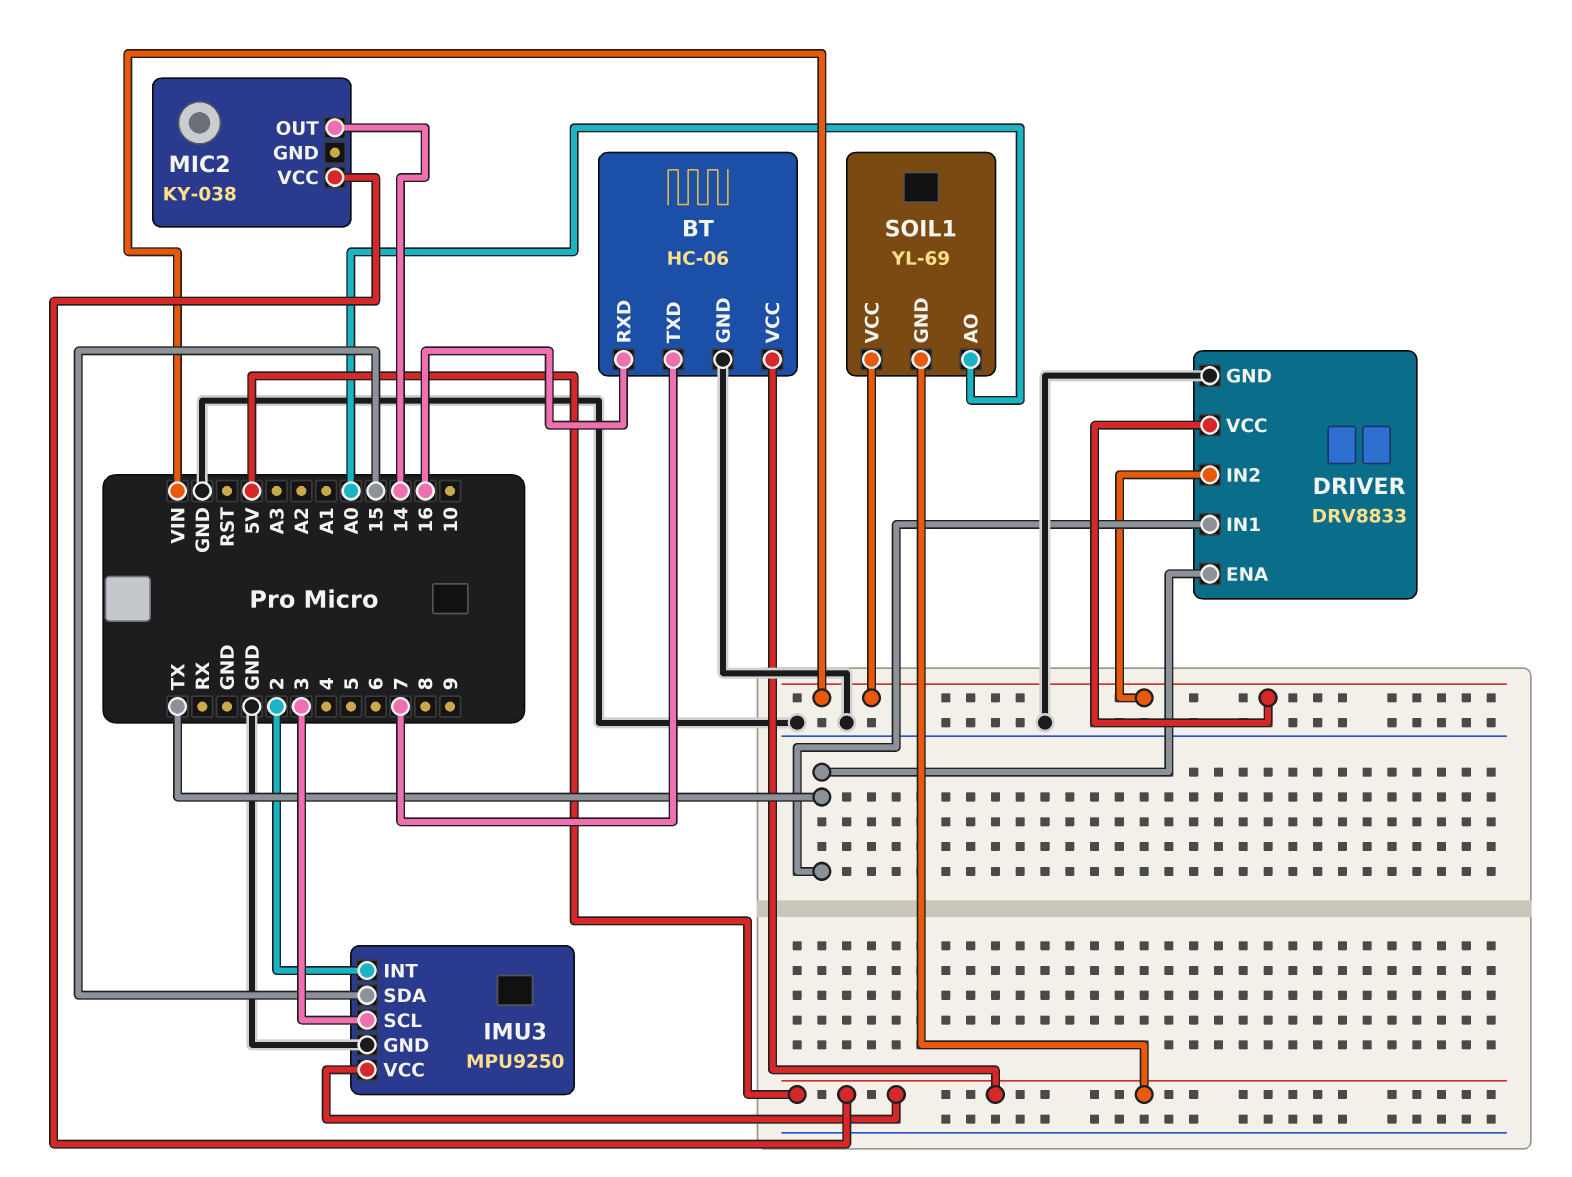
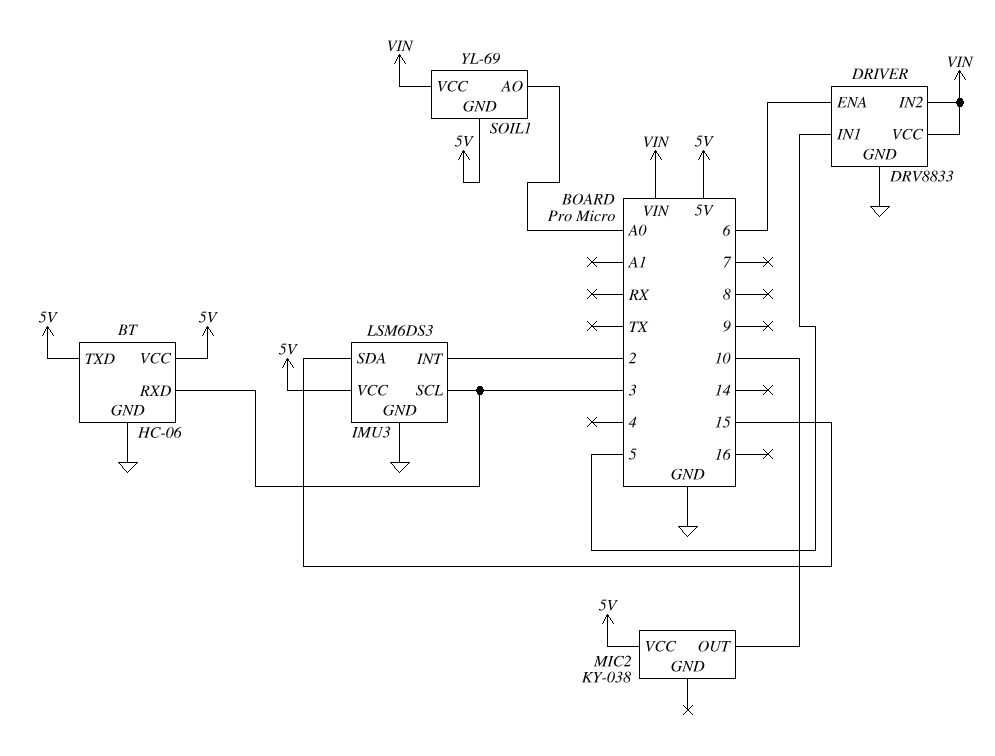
BT pin RXD: 16 -> 3
BT pin TXD: 7 -> 5V
DRIVER pin ENA: TX -> 6
DRIVER pin IN1: TX -> 5
IMU3: MPU9250 -> LSM6DS3
MIC2 pin OUT: 14 -> 10

